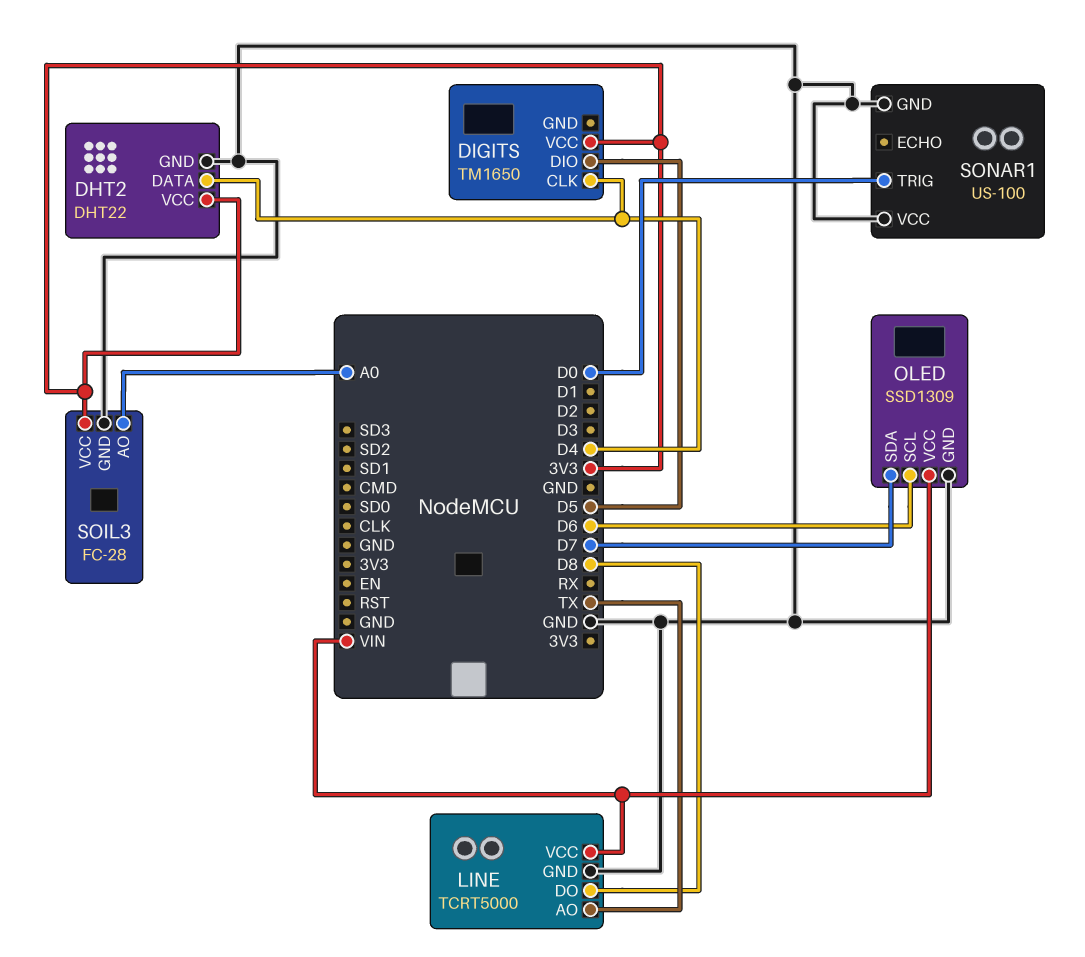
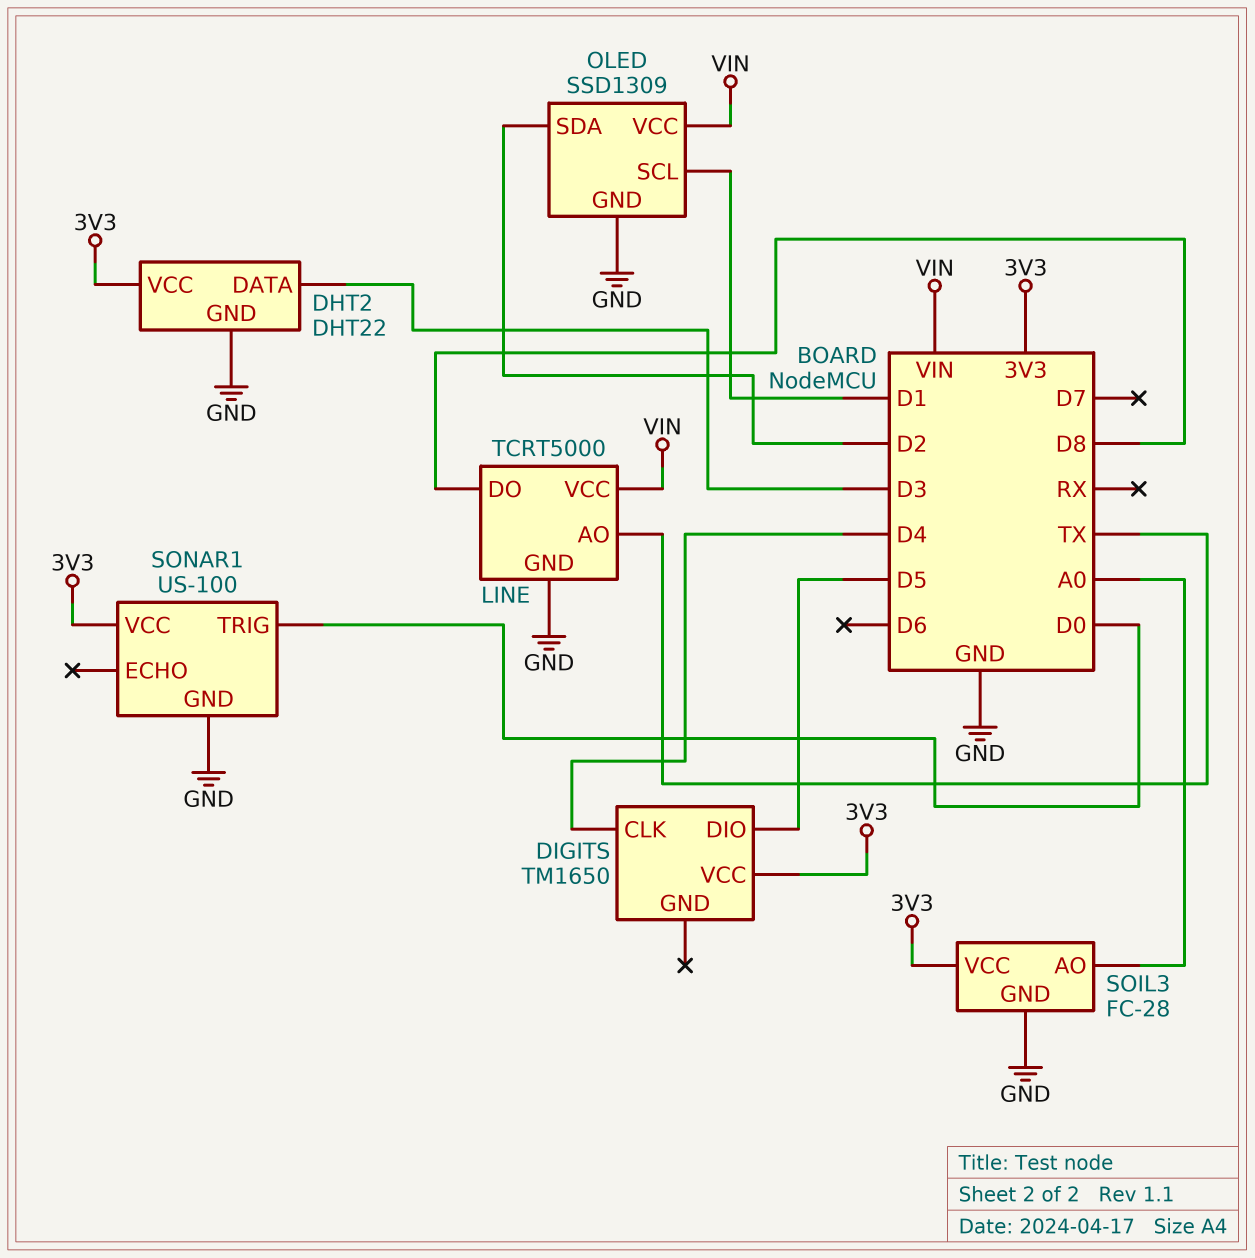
DHT2 pin DATA: D4 -> D3
OLED pin SCL: D6 -> D1
OLED pin SDA: D7 -> D2
SONAR1 pin VCC: GND -> 3V3

